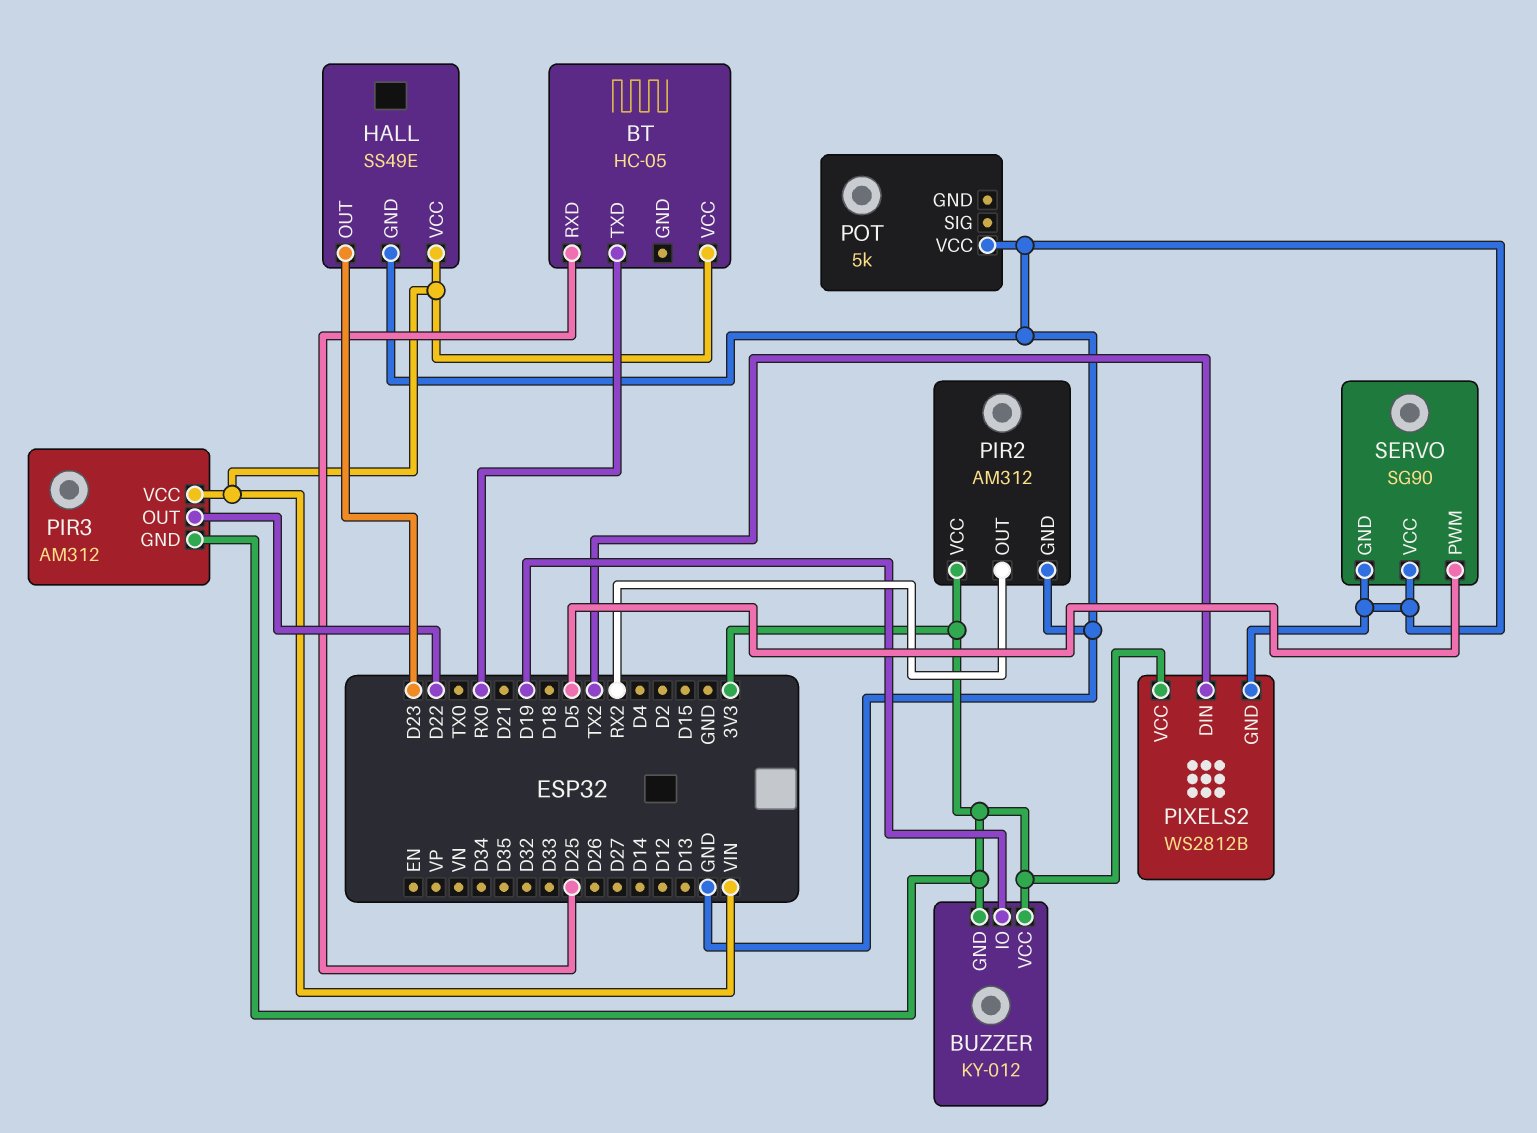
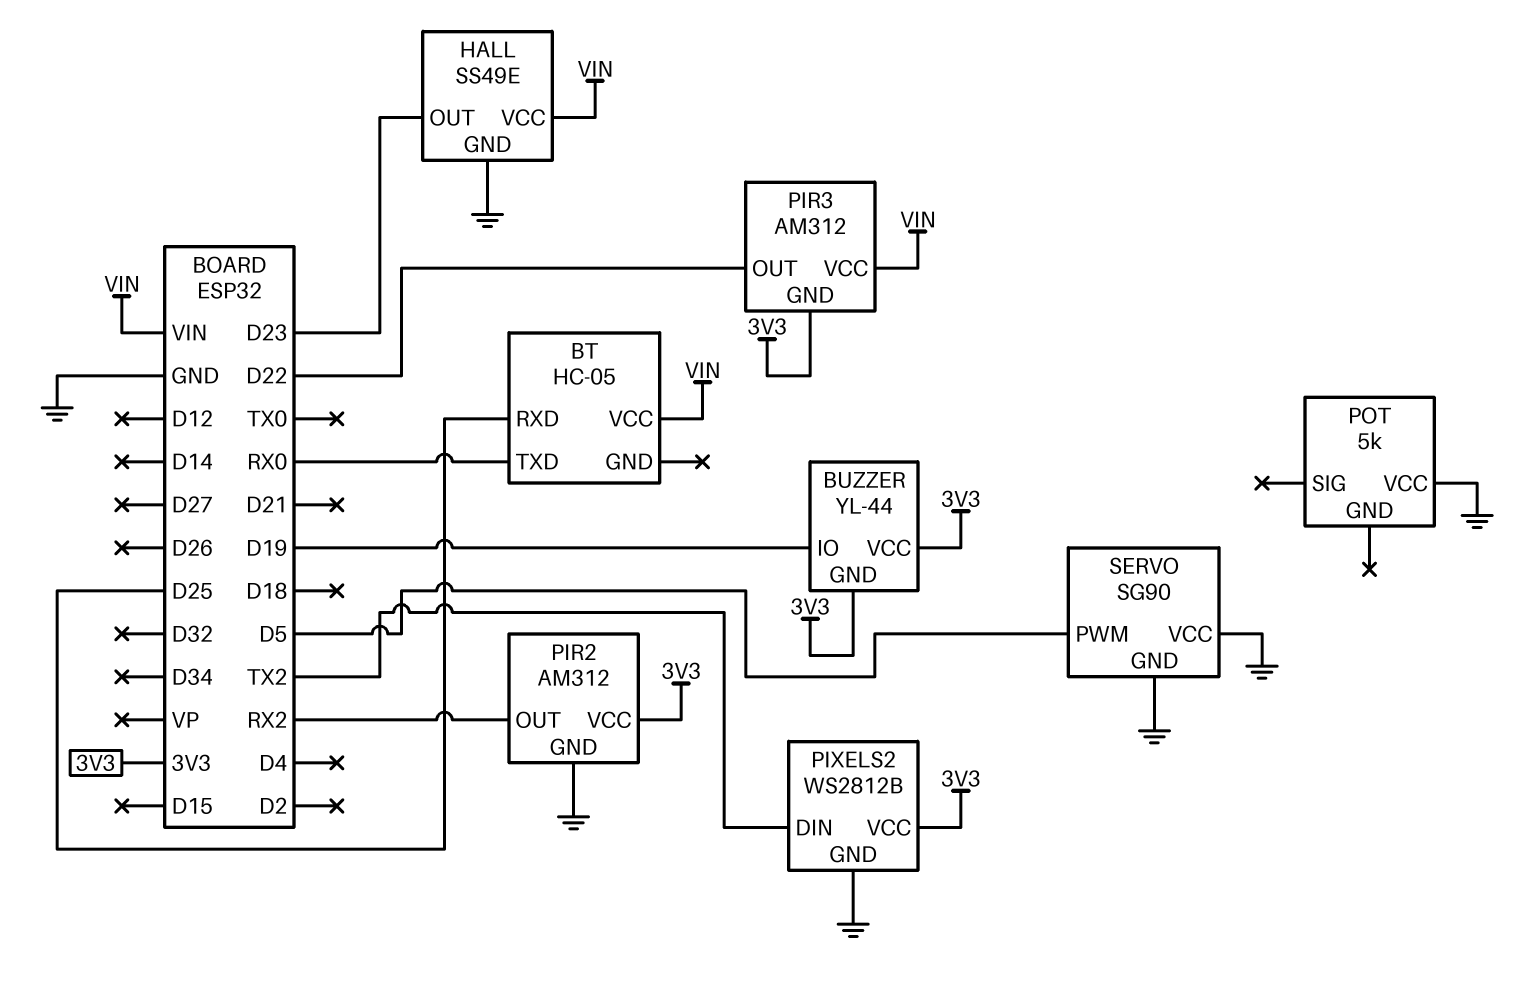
BUZZER: KY-012 -> YL-44

